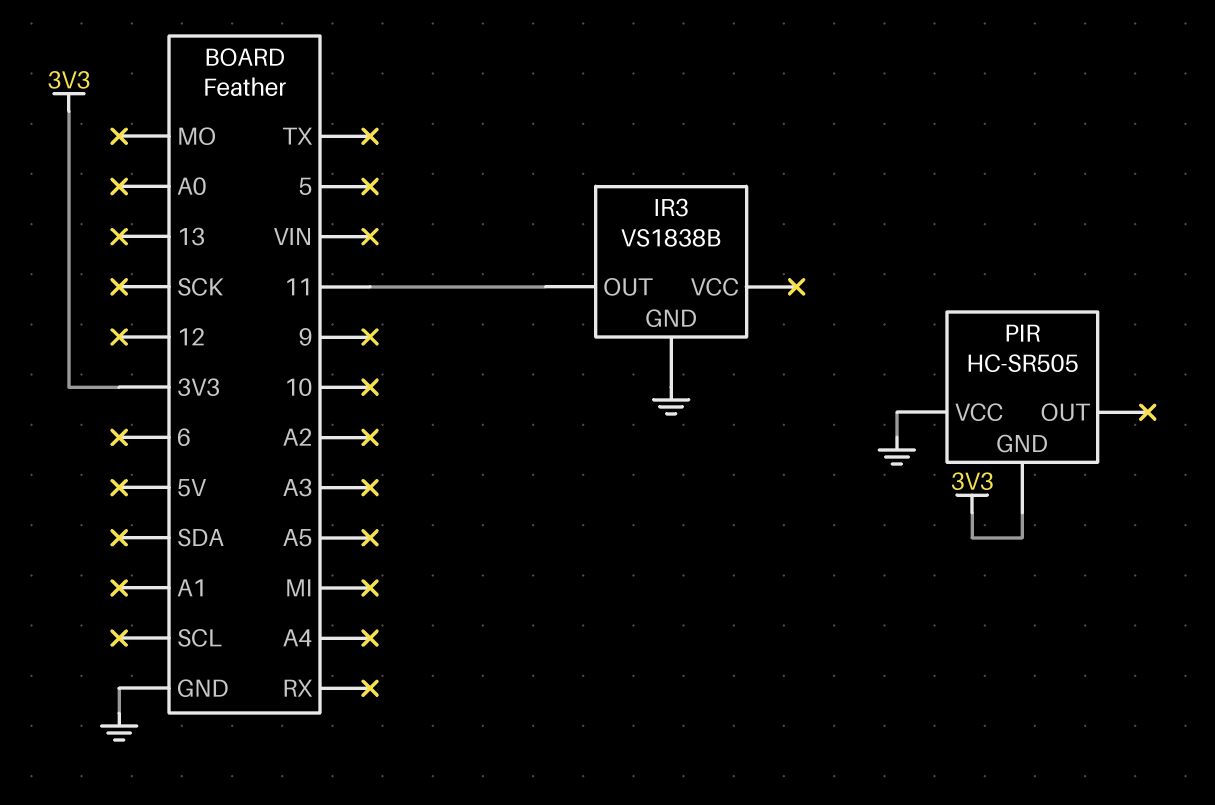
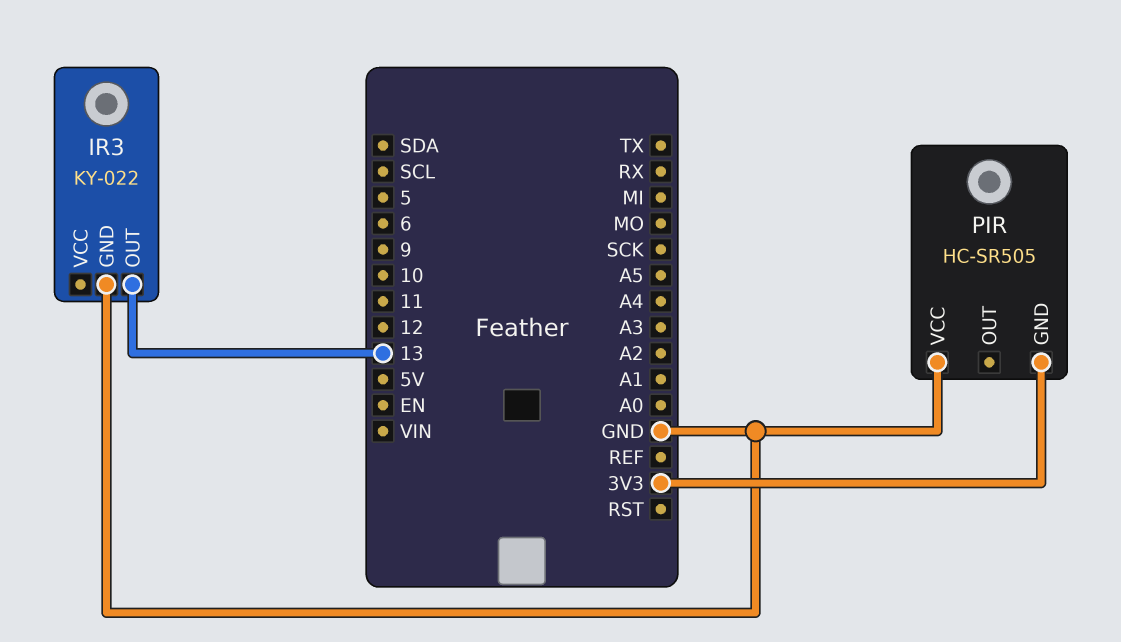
IR3: VS1838B -> KY-022
IR3 pin OUT: 11 -> 13

